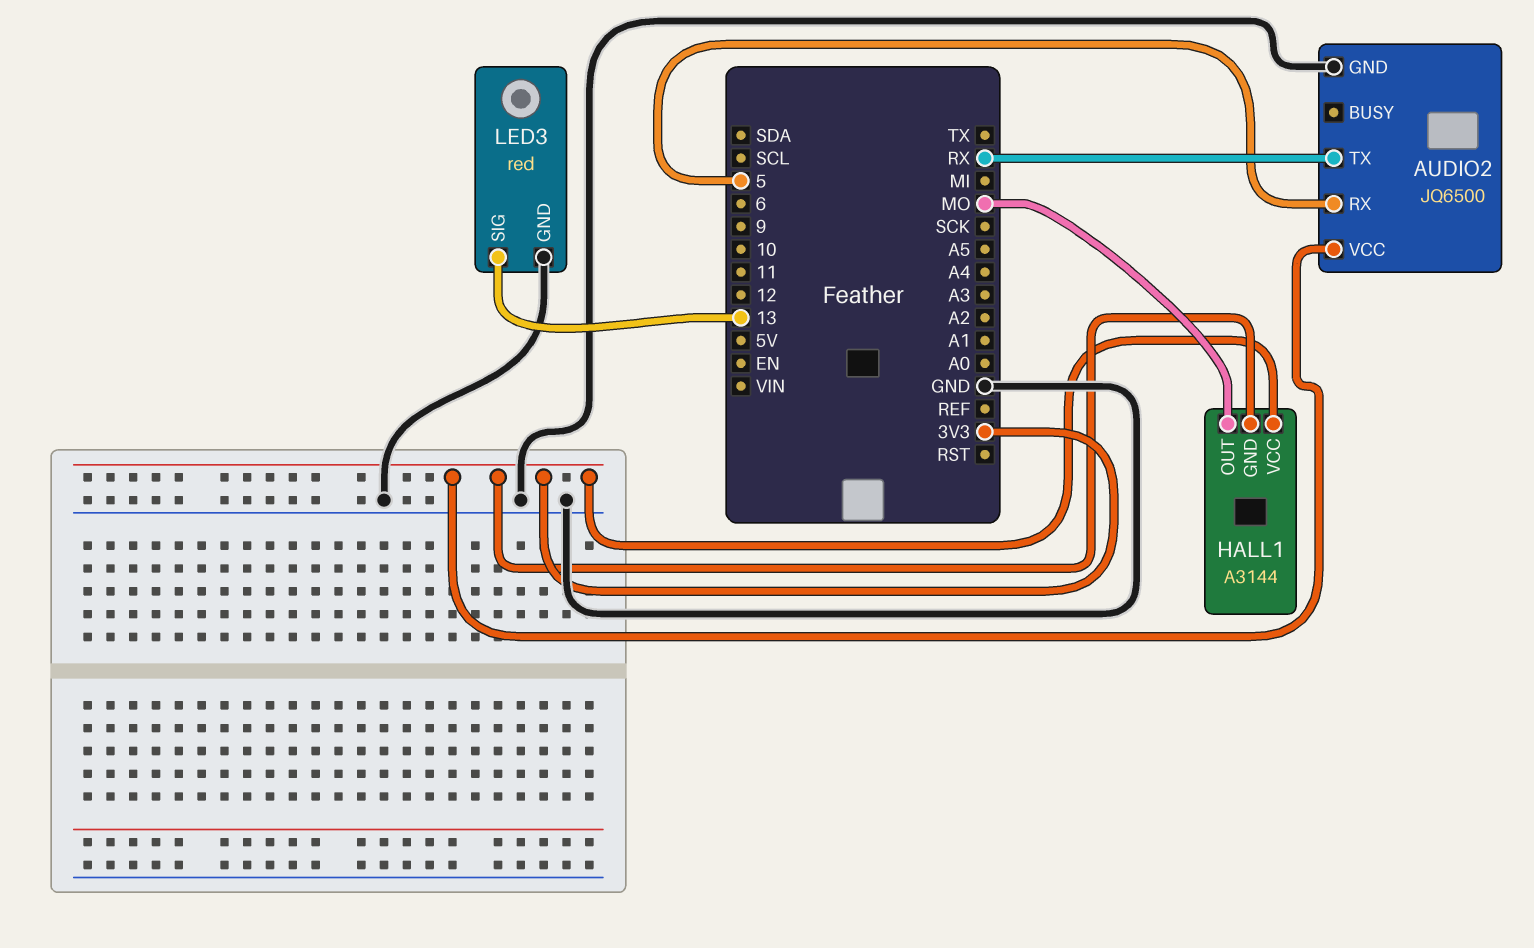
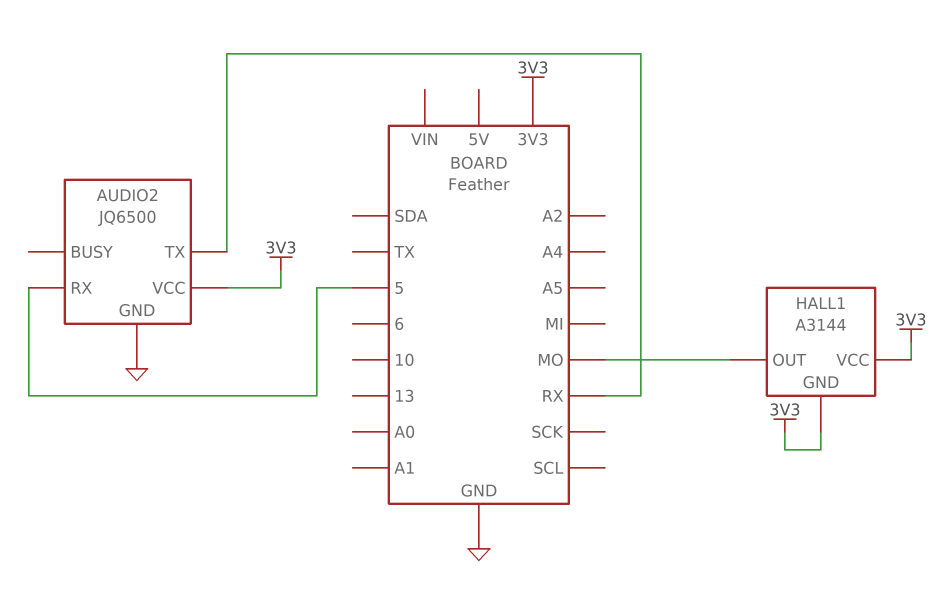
LED3: red -> none
LED3 pin GND: GND -> none
LED3 pin SIG: 13 -> none

